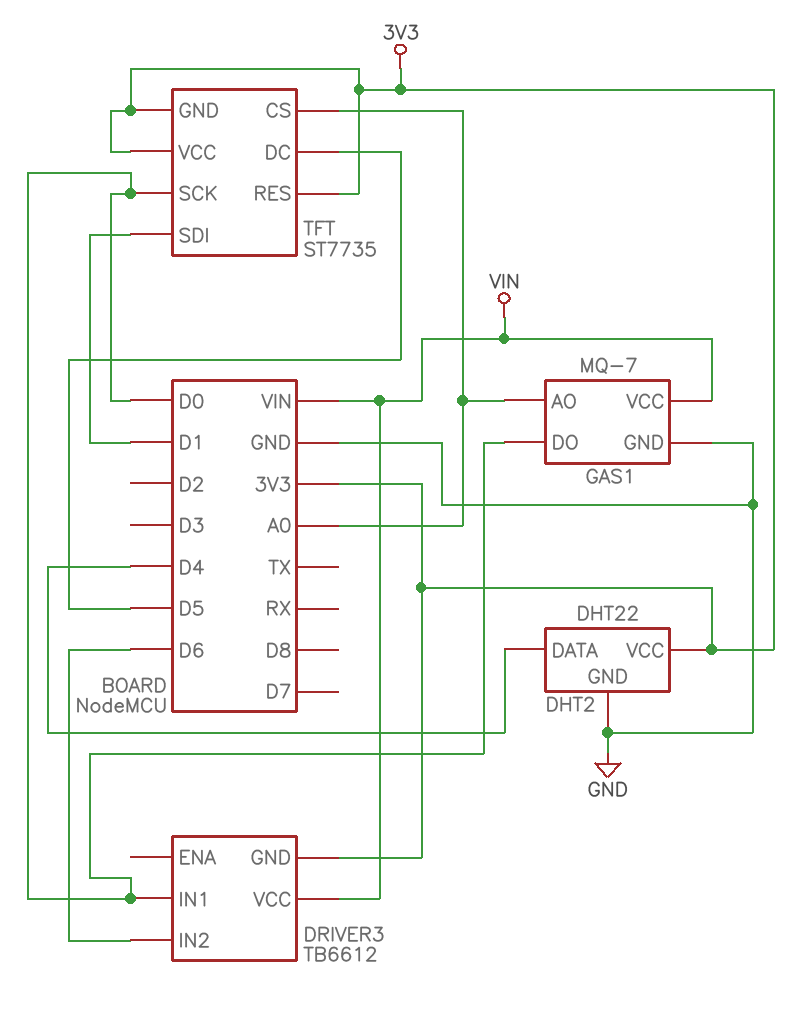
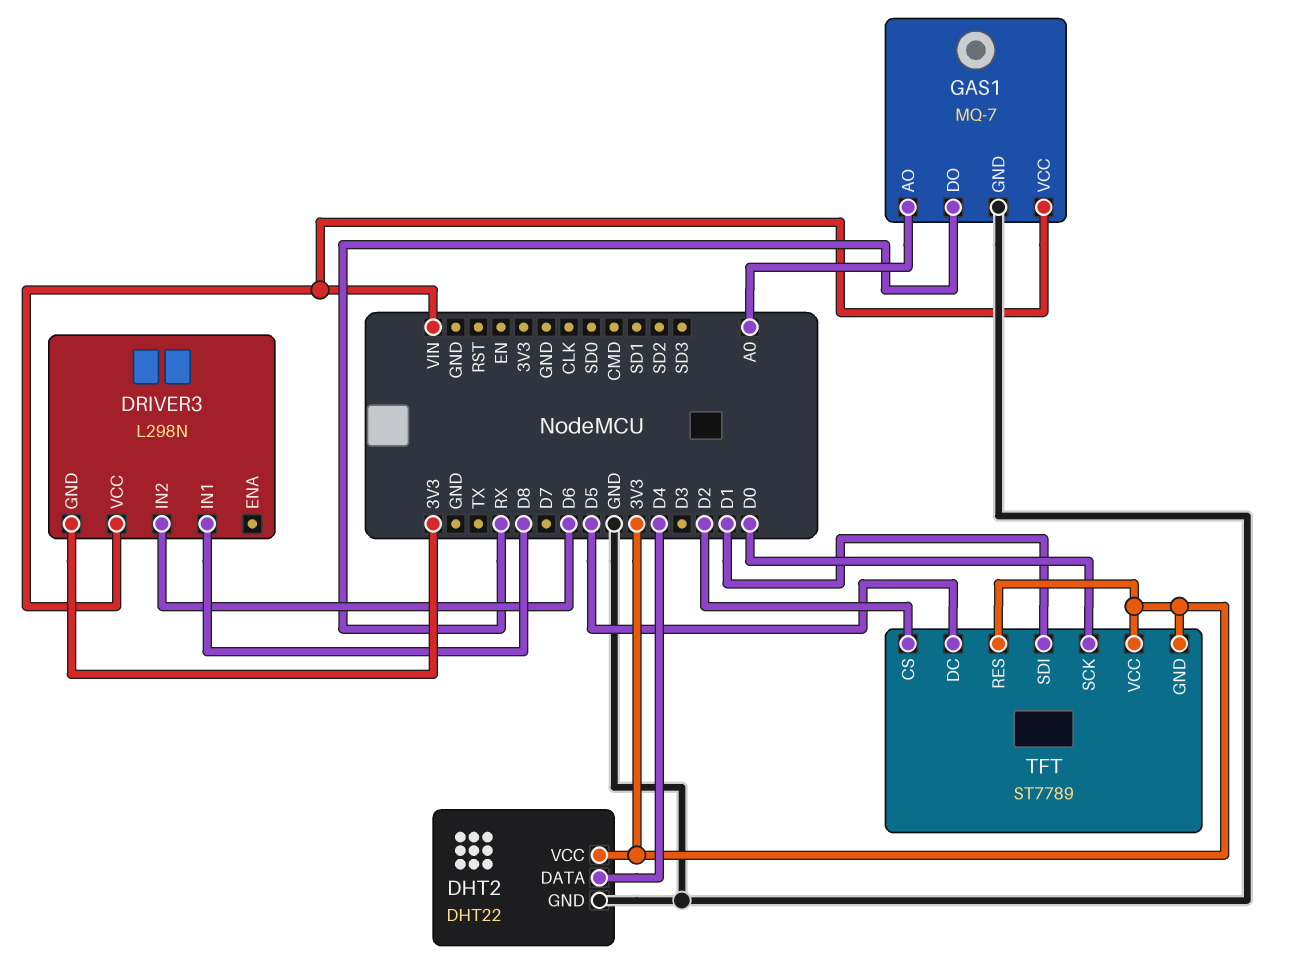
DRIVER3: TB6612 -> L298N
DRIVER3 pin IN1: D0 -> D8
GAS1 pin DO: D0 -> RX
TFT: ST7735 -> ST7789
TFT pin CS: A0 -> D2

